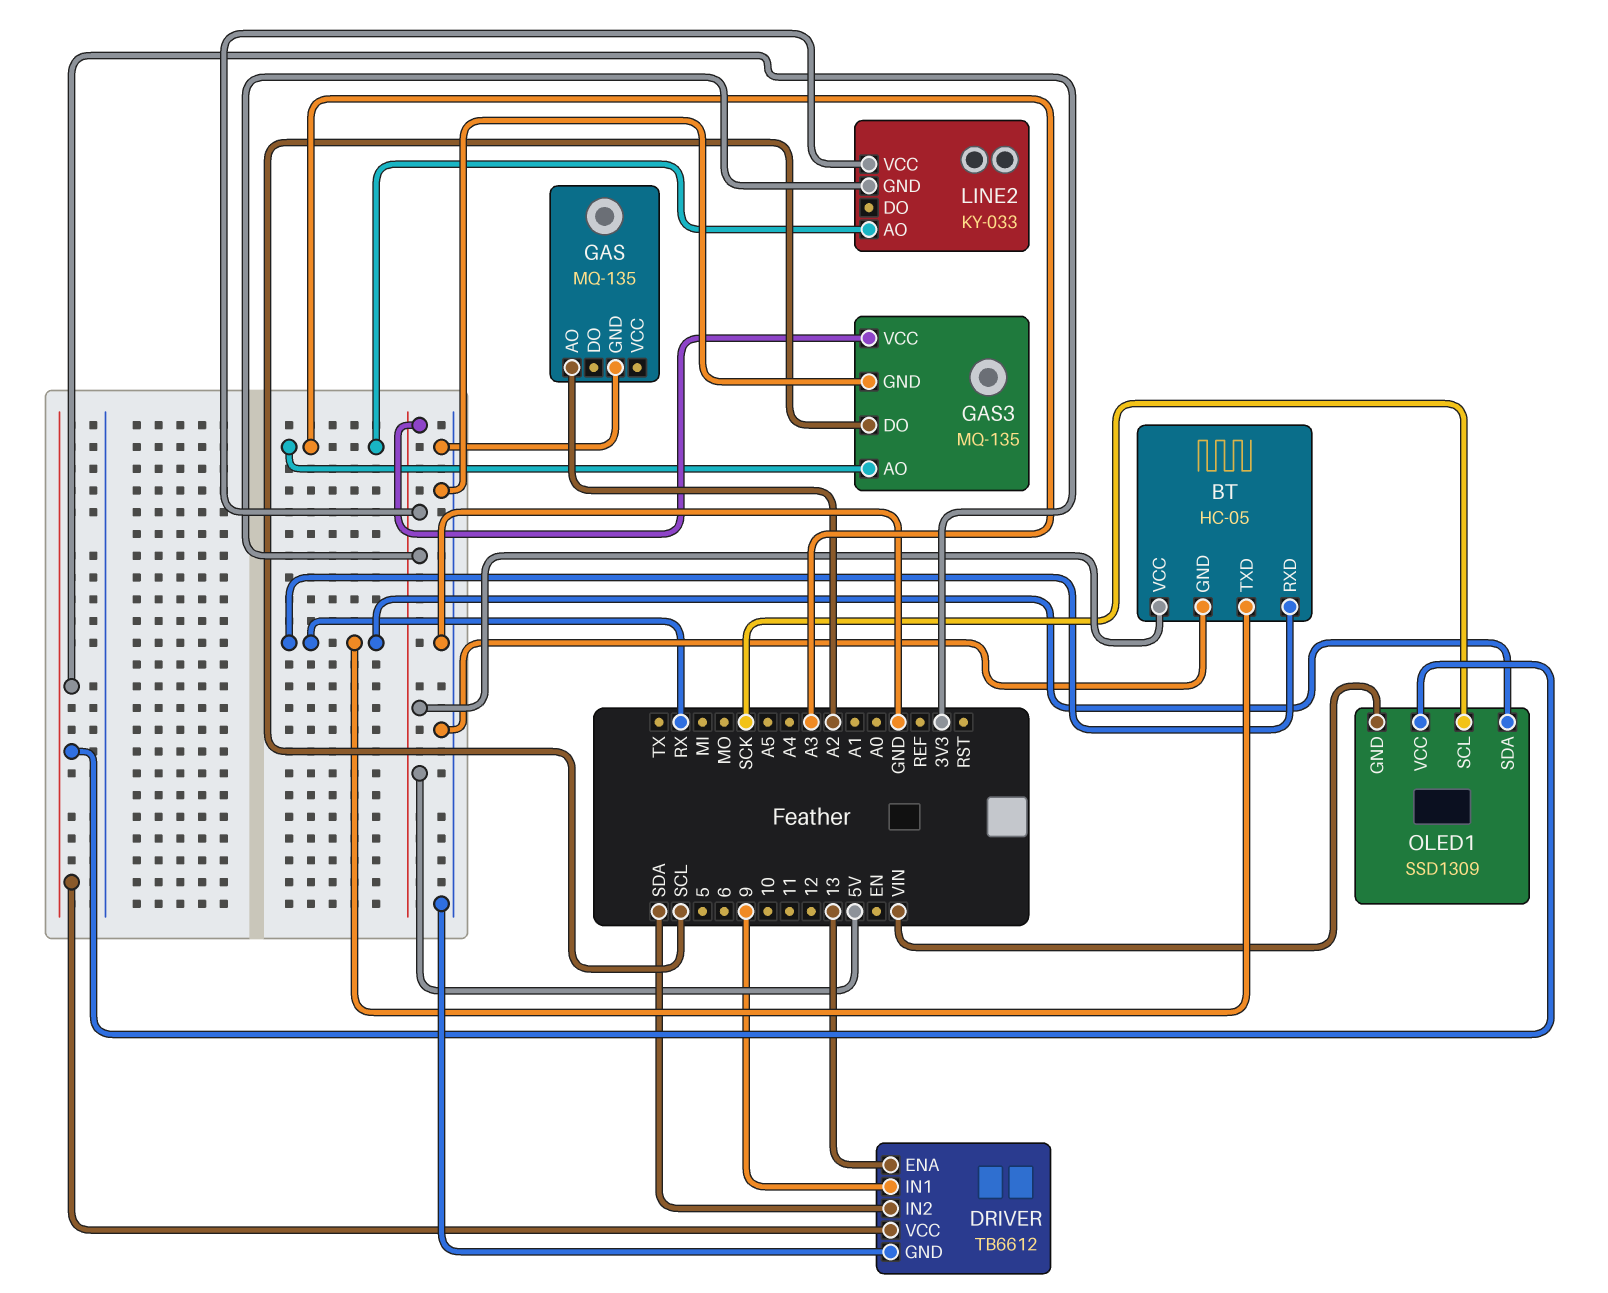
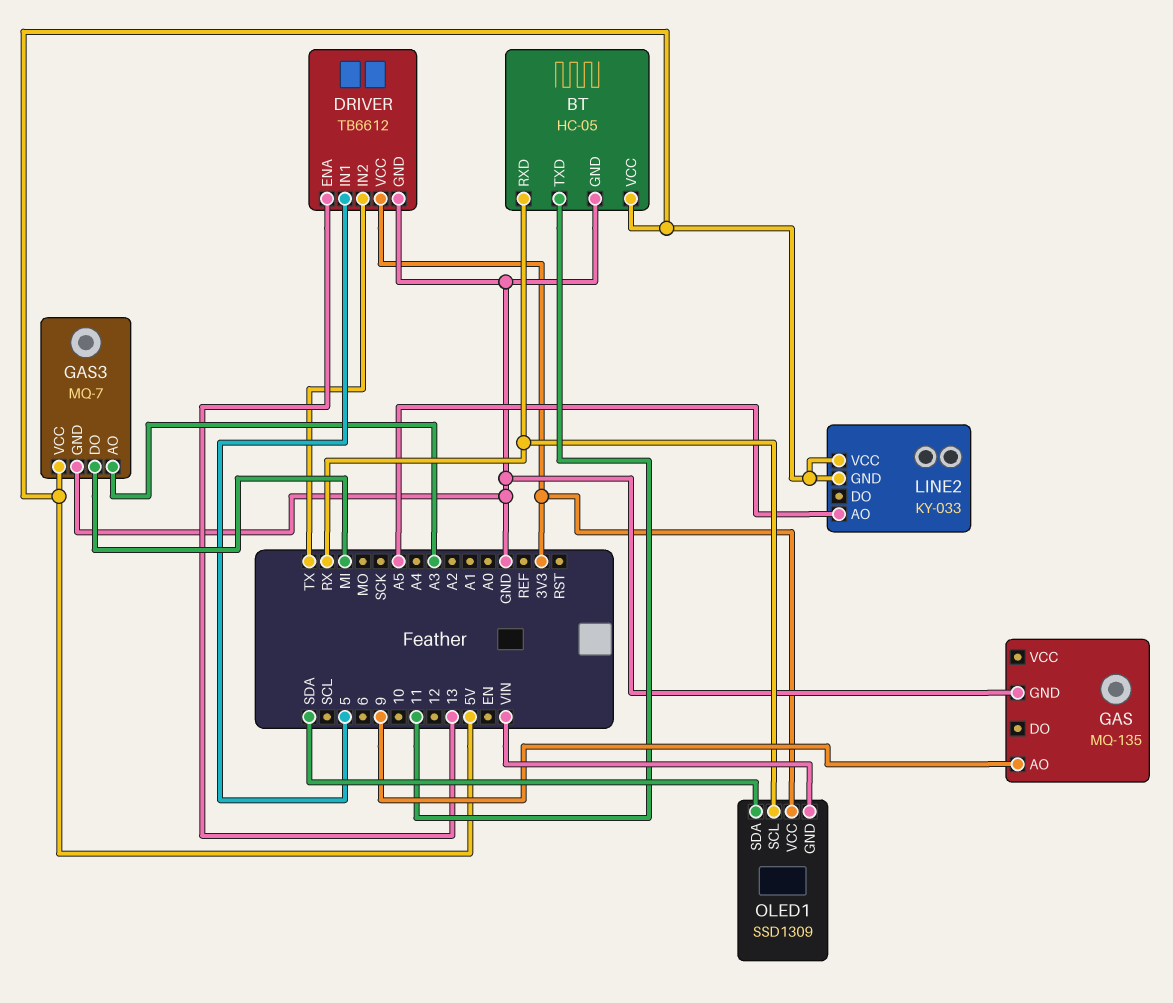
BT pin TXD: RX -> 11
DRIVER pin IN1: 9 -> 5
DRIVER pin IN2: SDA -> TX
GAS pin AO: A2 -> 9
GAS3: MQ-135 -> MQ-7
GAS3 pin DO: SCL -> MI
LINE2 pin AO: A3 -> A5
OLED1 pin SCL: SCK -> RX
OLED1 pin SDA: RX -> SDA

